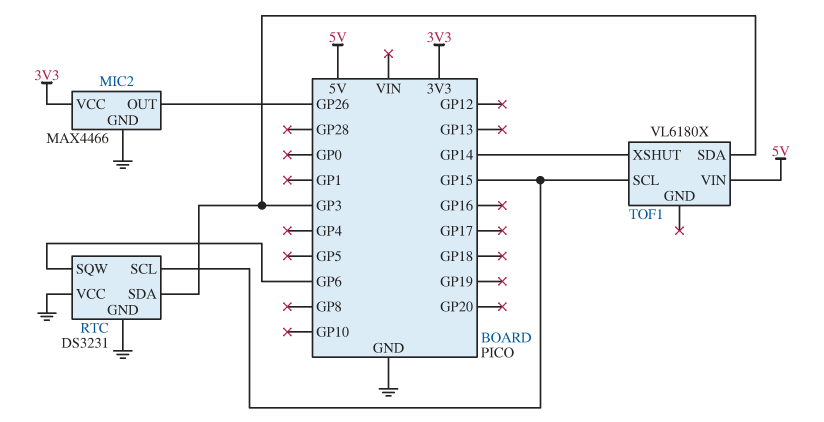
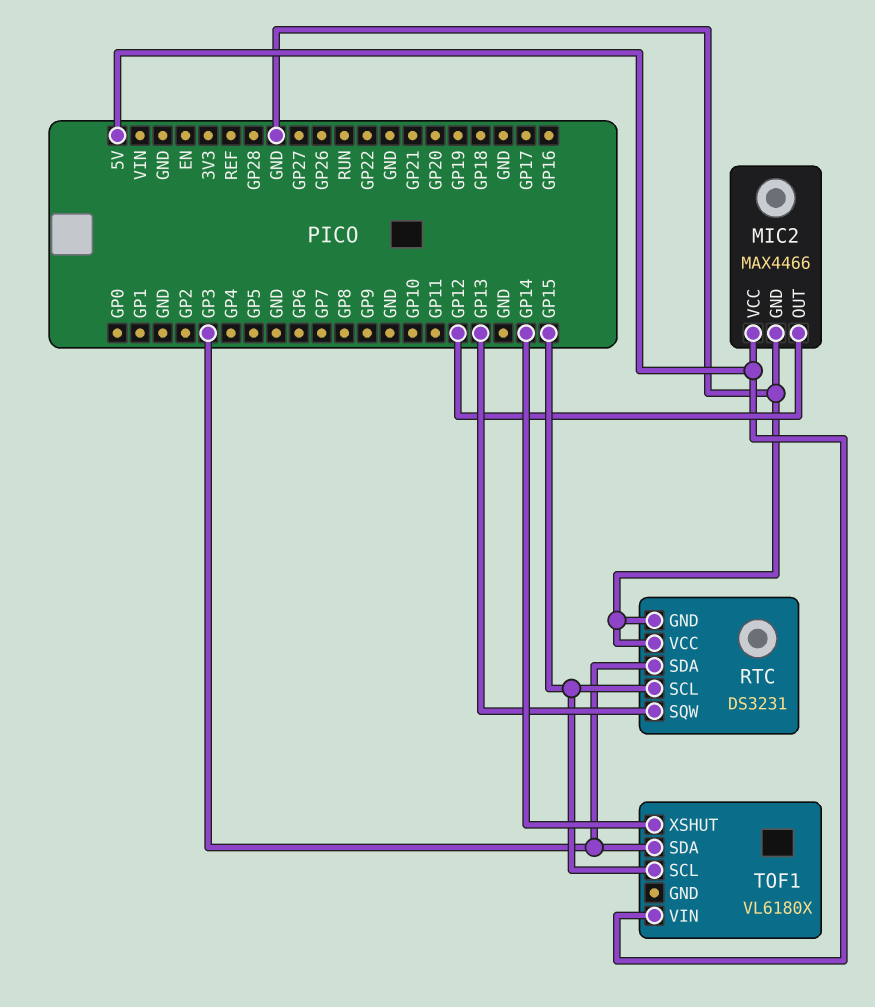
MIC2 pin OUT: GP26 -> GP12
MIC2 pin VCC: 3V3 -> 5V
RTC pin SQW: GP6 -> GP13

